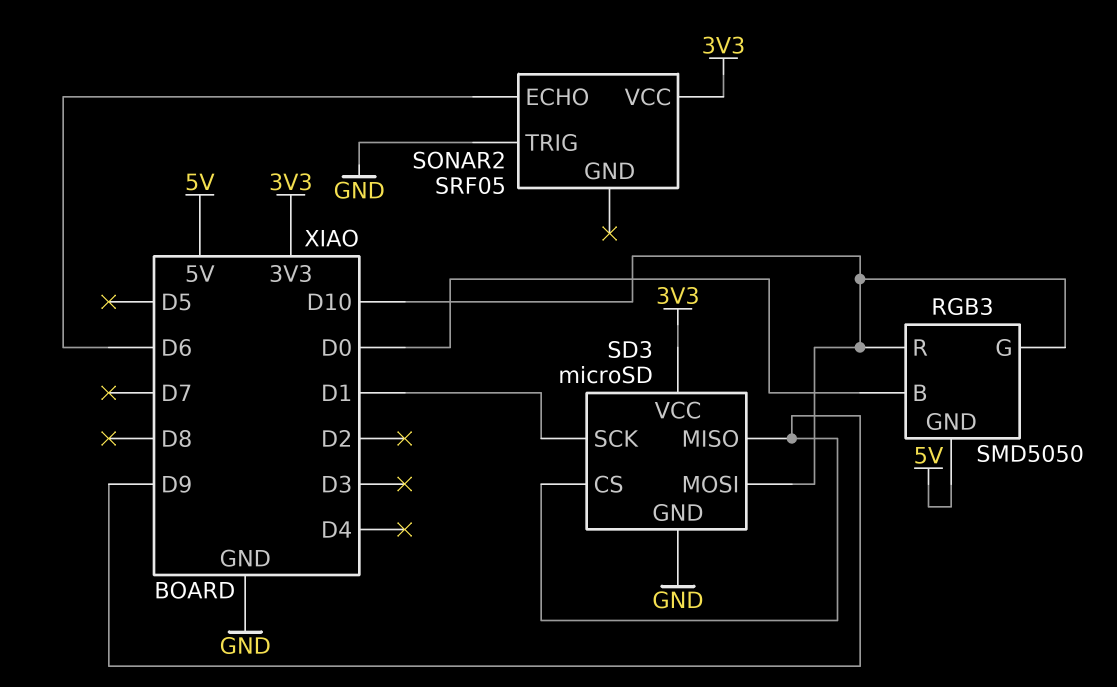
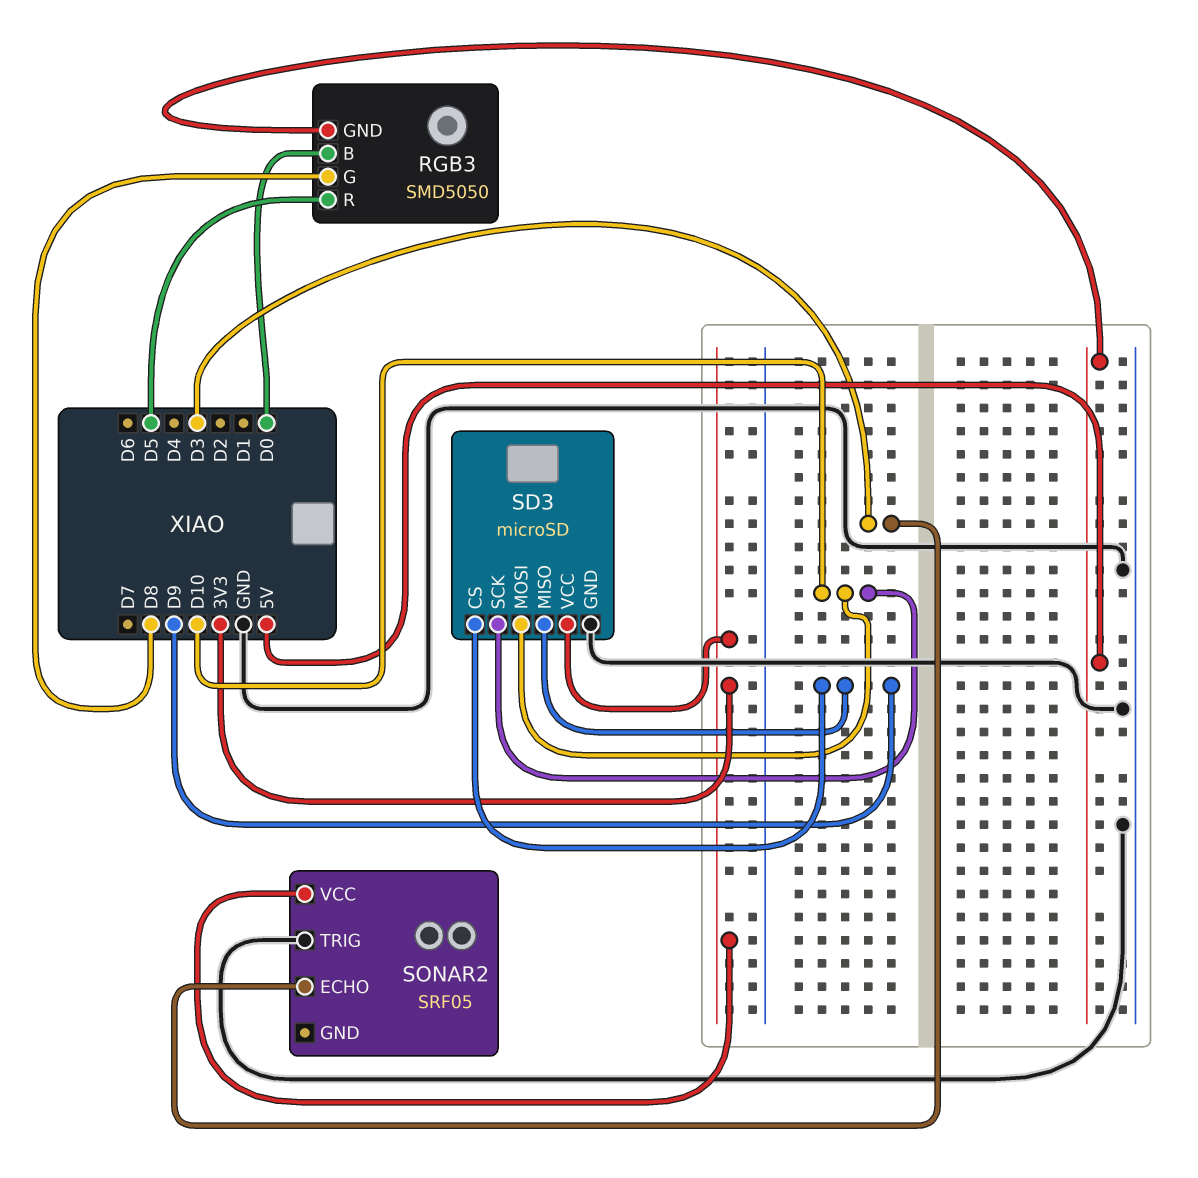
RGB3 pin G: D10 -> D8
RGB3 pin R: D10 -> D5
SD3 pin SCK: D1 -> D10
SONAR2 pin ECHO: D6 -> D3

